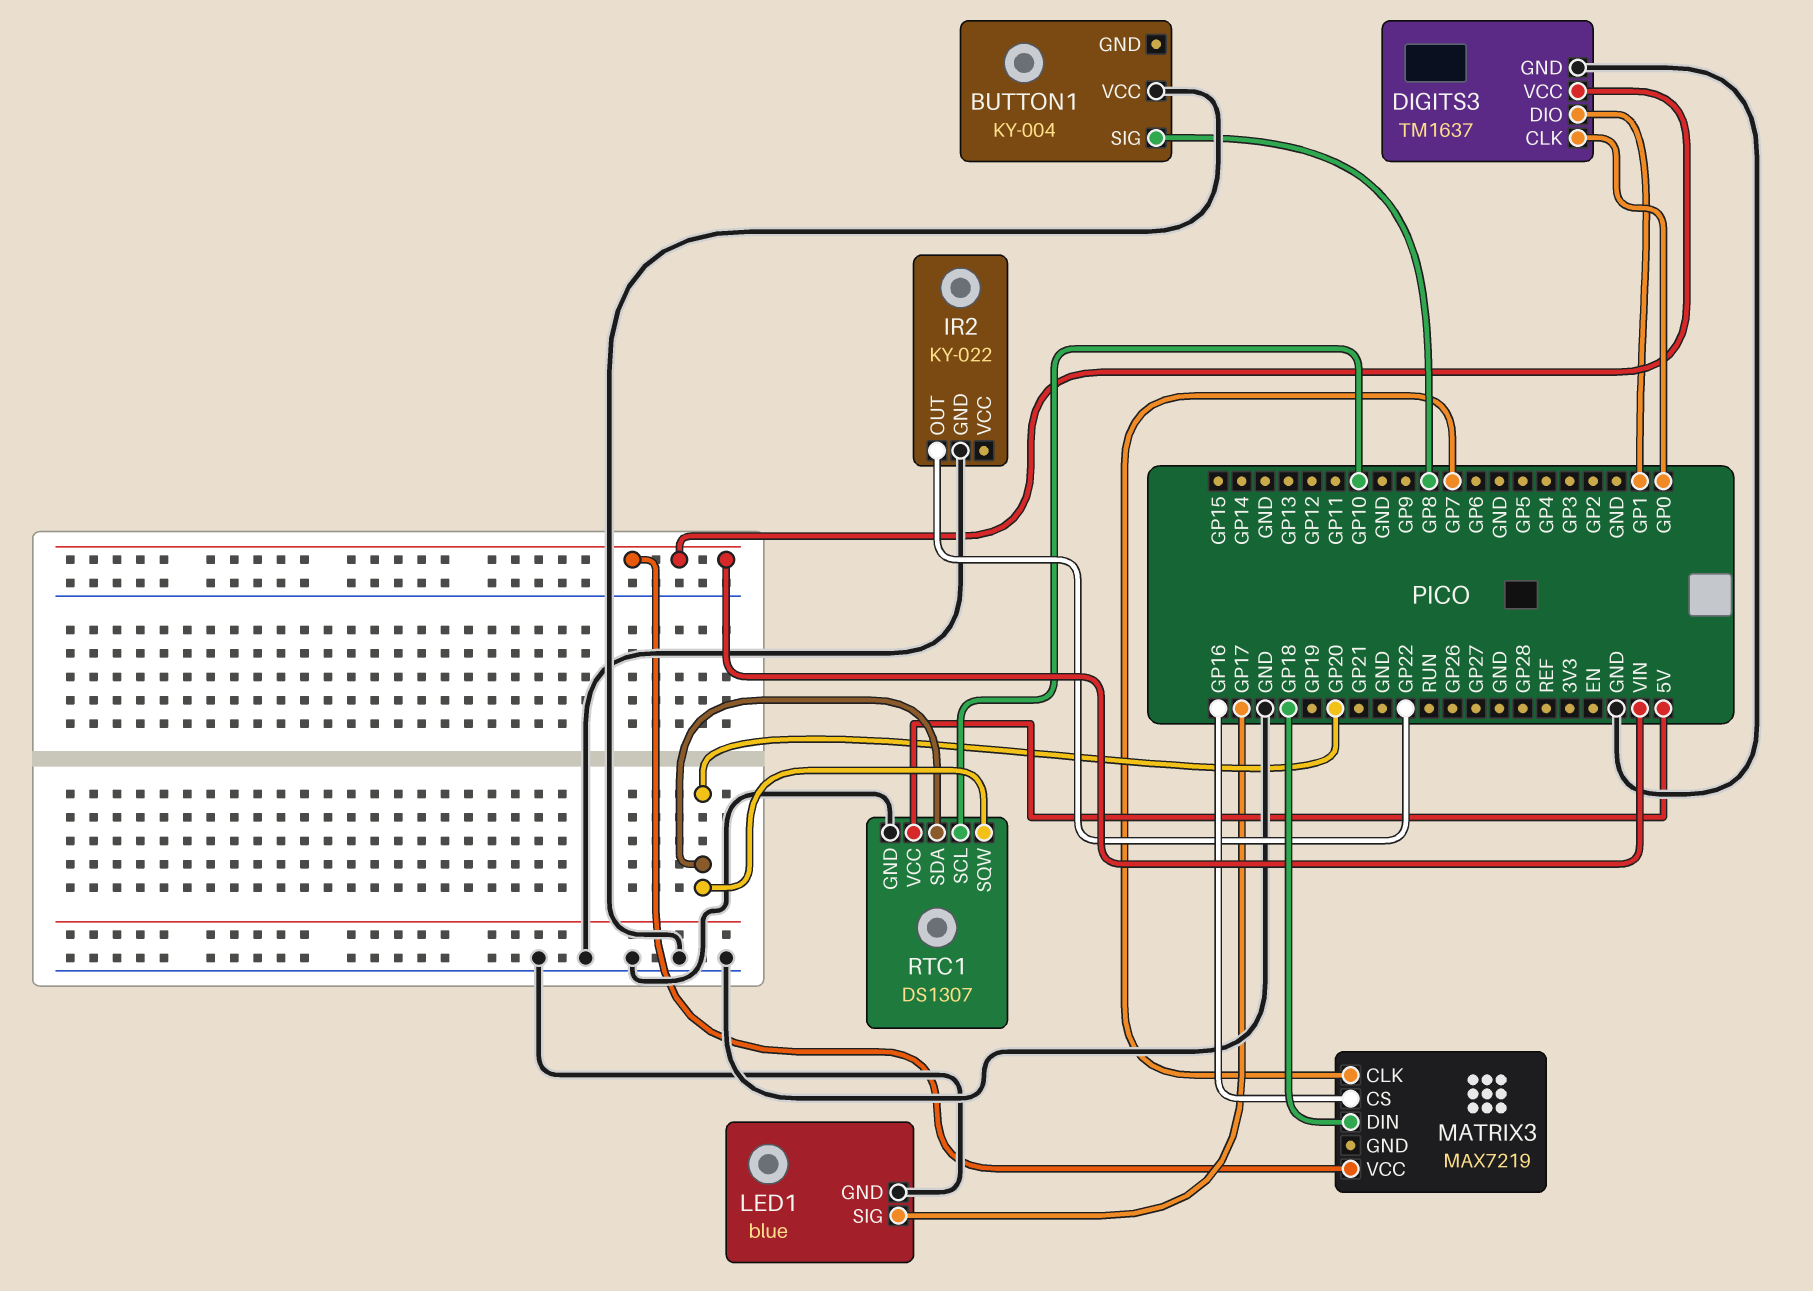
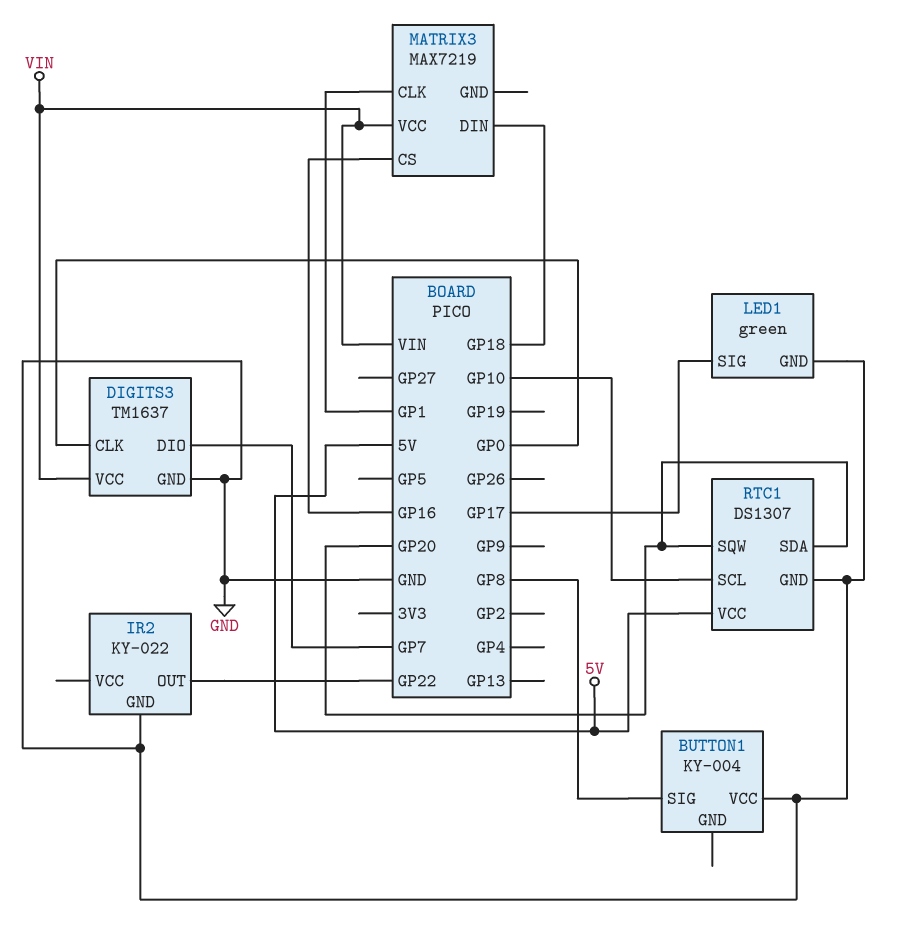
DIGITS3 pin DIO: GP1 -> GP7
LED1: blue -> green
MATRIX3 pin CLK: GP7 -> GP1

